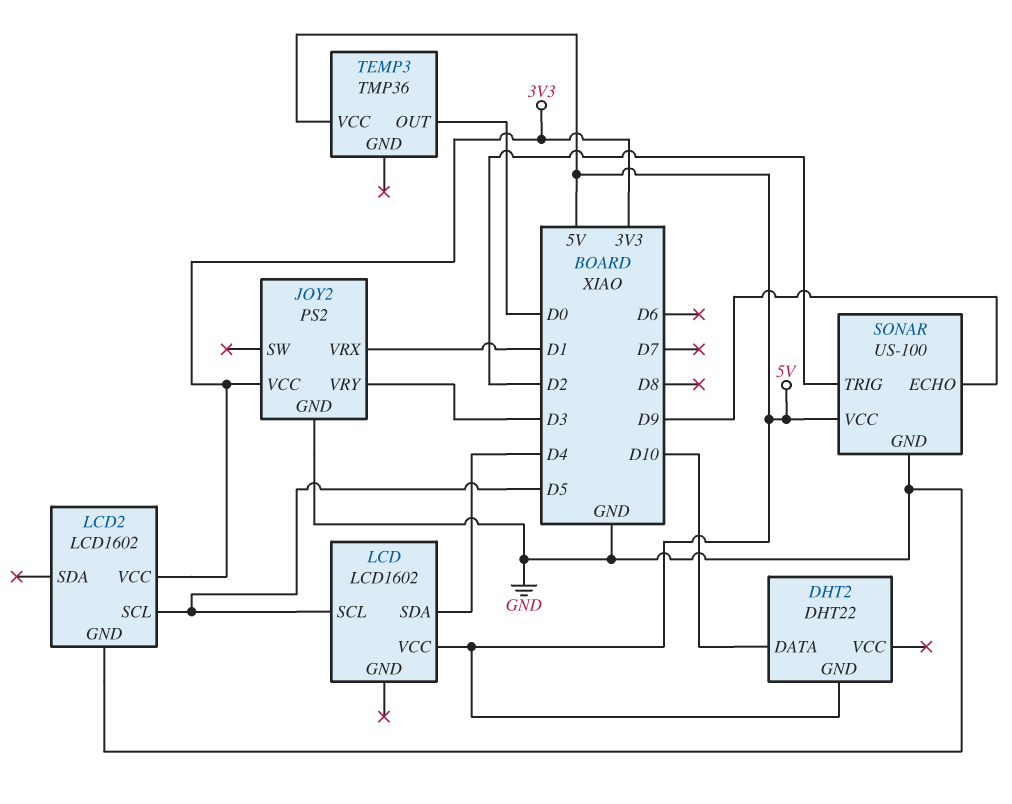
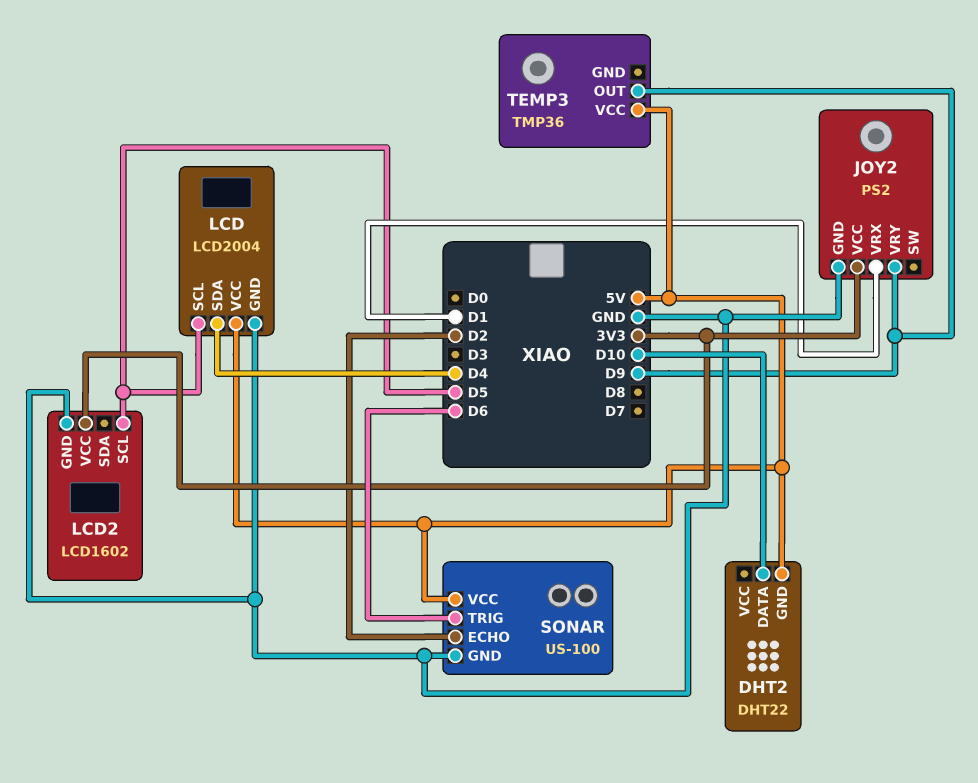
JOY2 pin VRY: D3 -> D9
LCD: LCD1602 -> LCD2004
LCD pin GND: none -> GND
SONAR pin ECHO: D9 -> D2
SONAR pin TRIG: D2 -> D6
TEMP3 pin OUT: D0 -> D9

